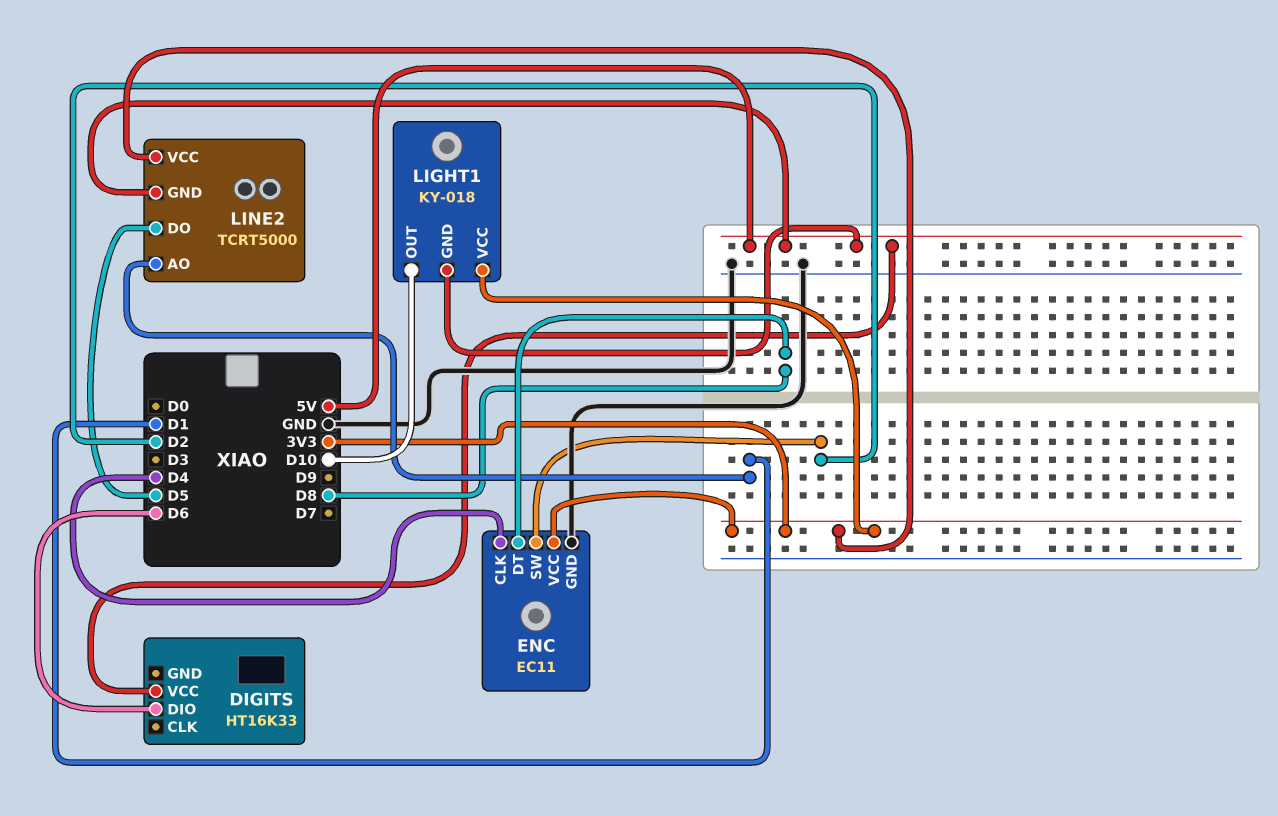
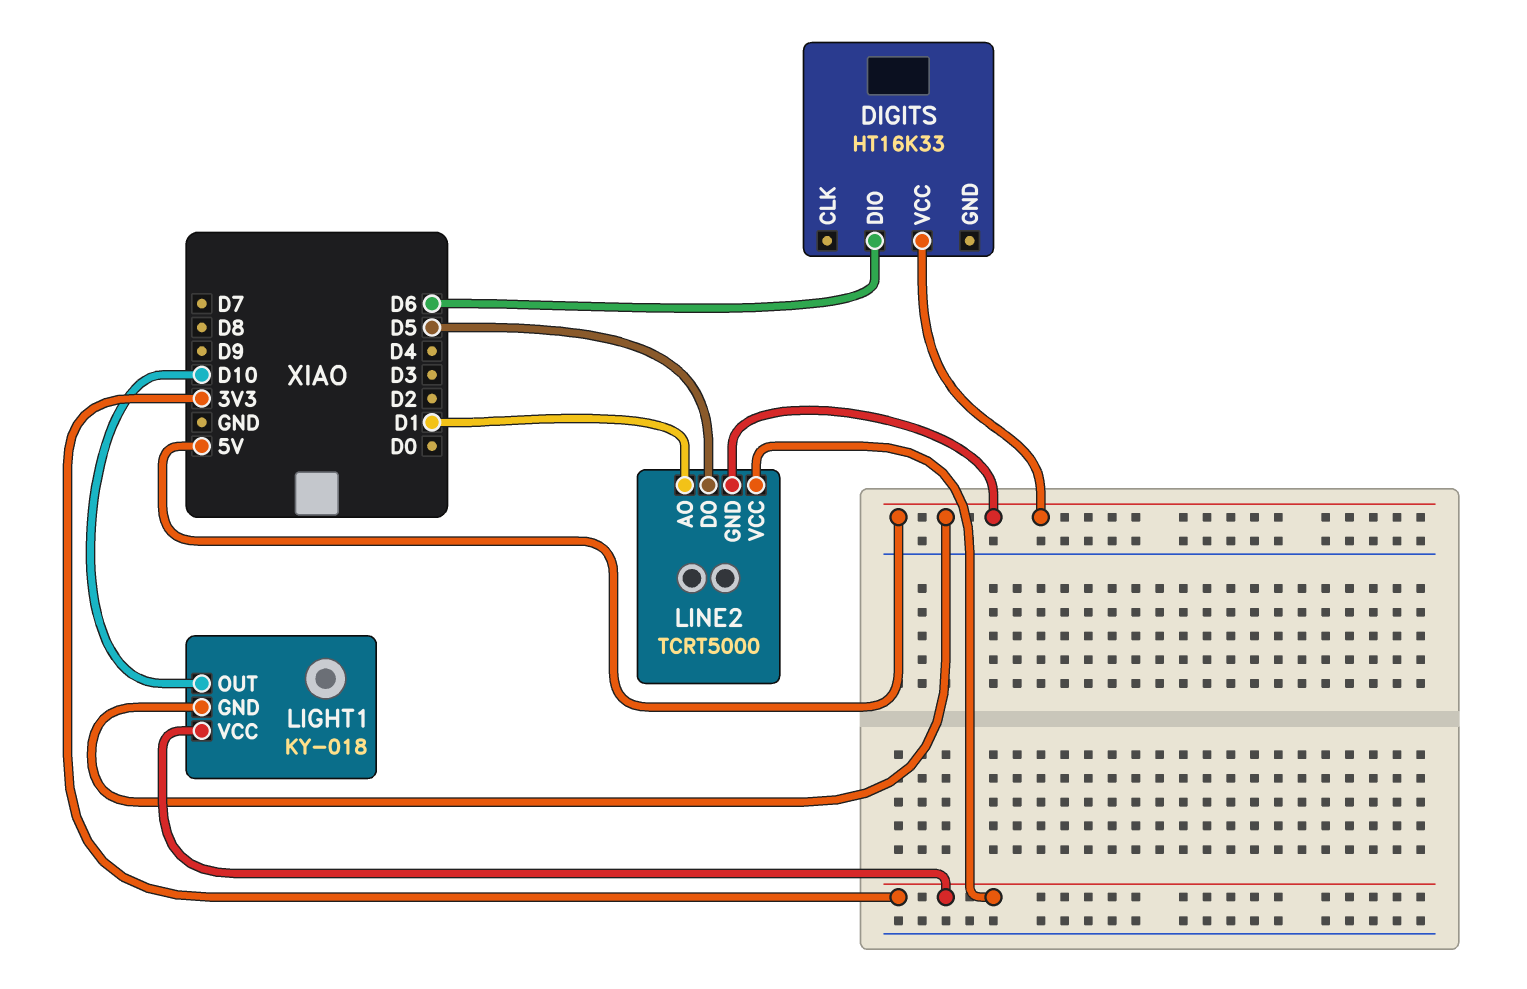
ENC: EC11 -> none
ENC pin CLK: D4 -> none
ENC pin DT: D8 -> none
ENC pin GND: GND -> none
ENC pin SW: D2 -> none
ENC pin VCC: 3V3 -> none

